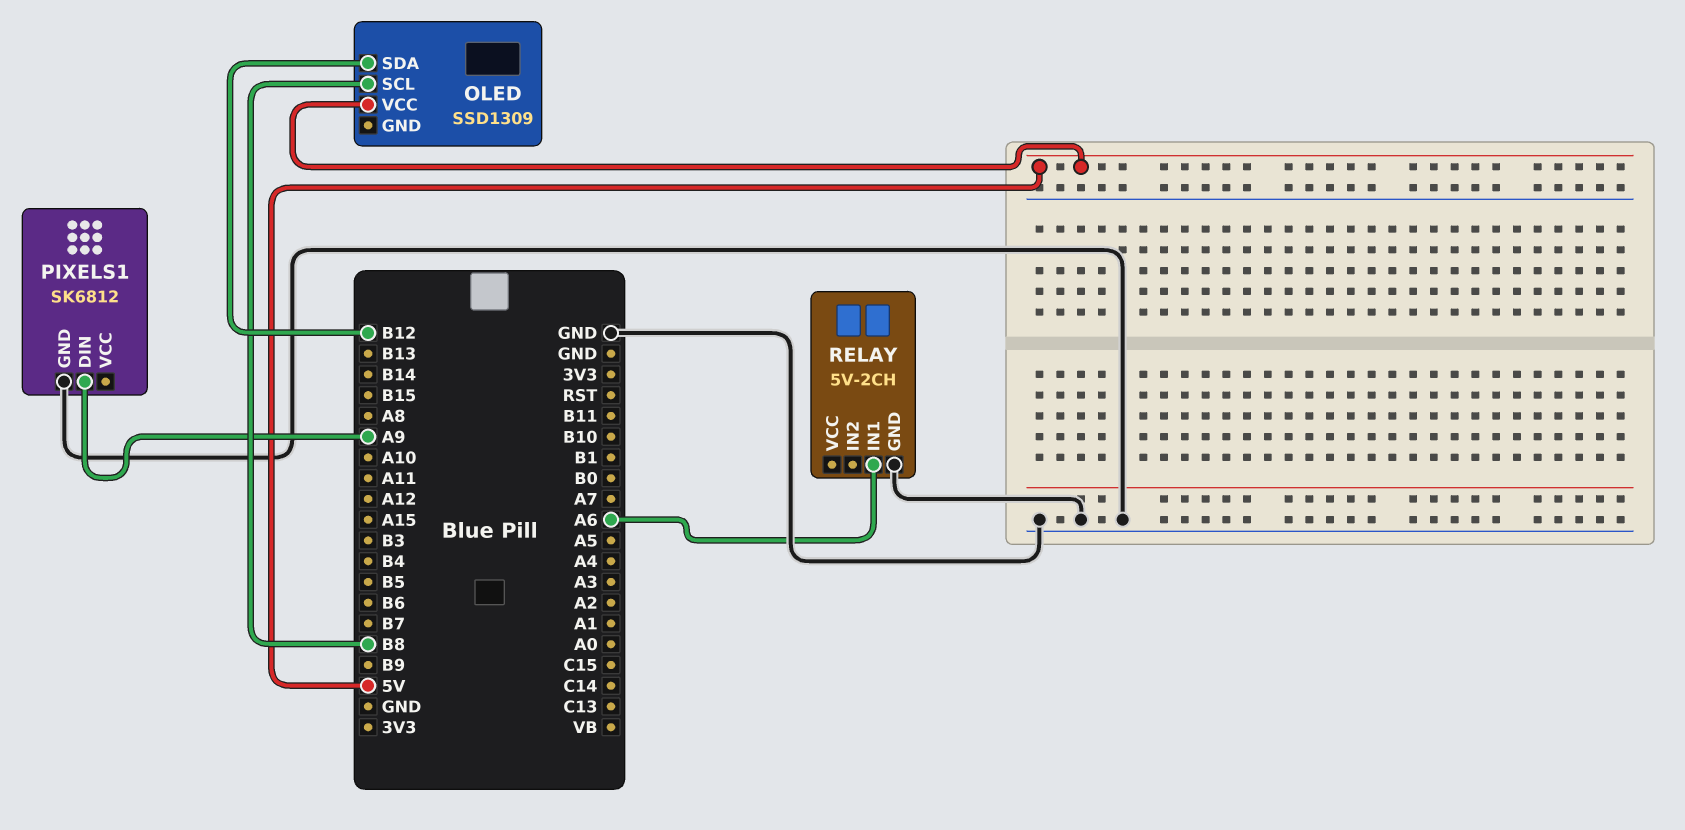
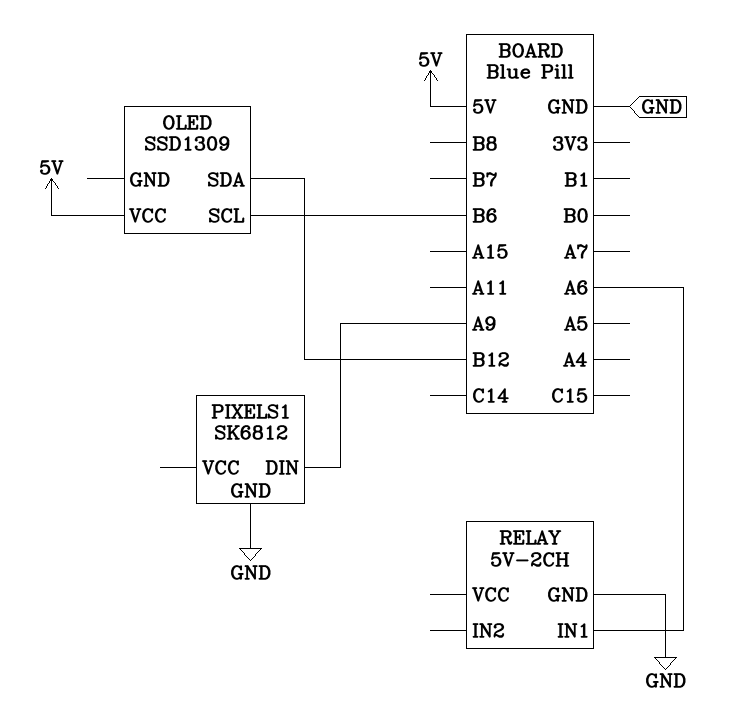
OLED pin SCL: B8 -> B6

